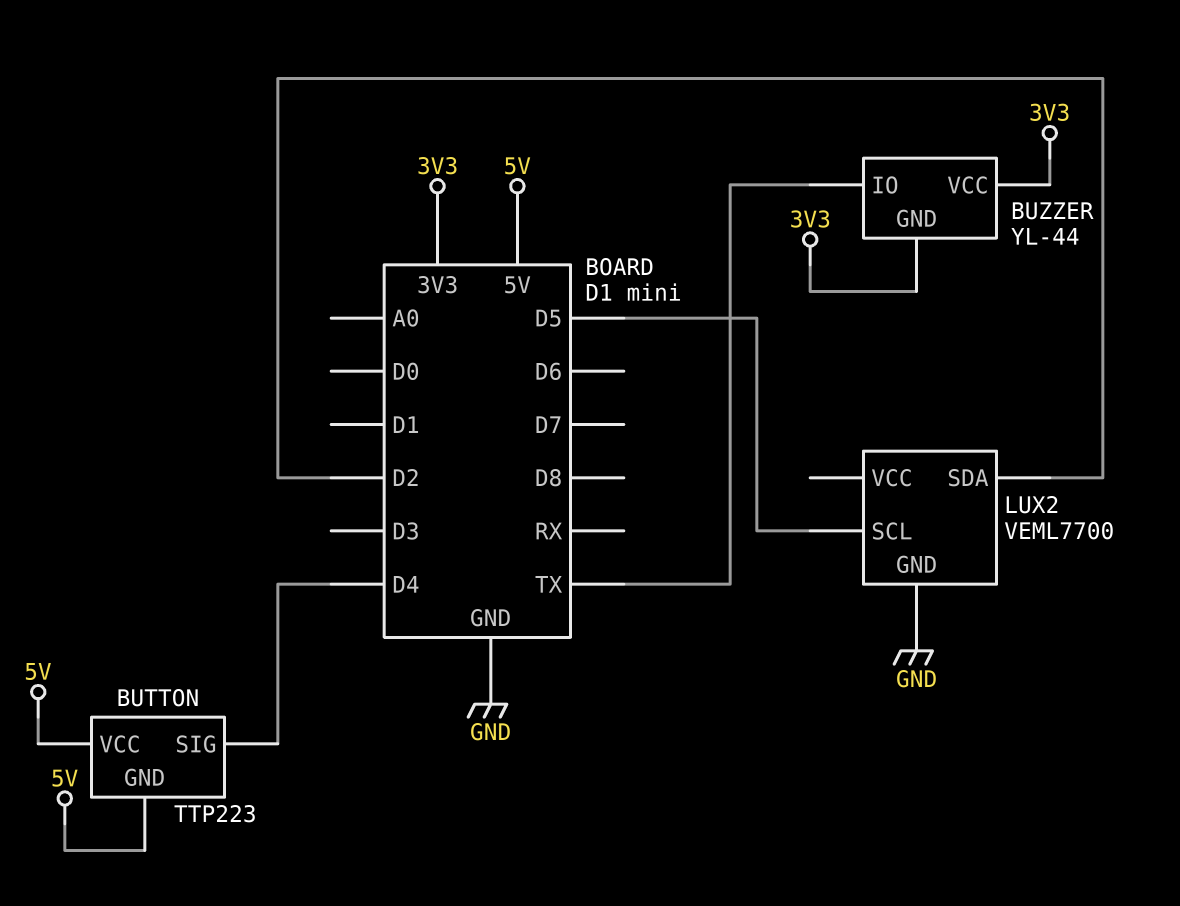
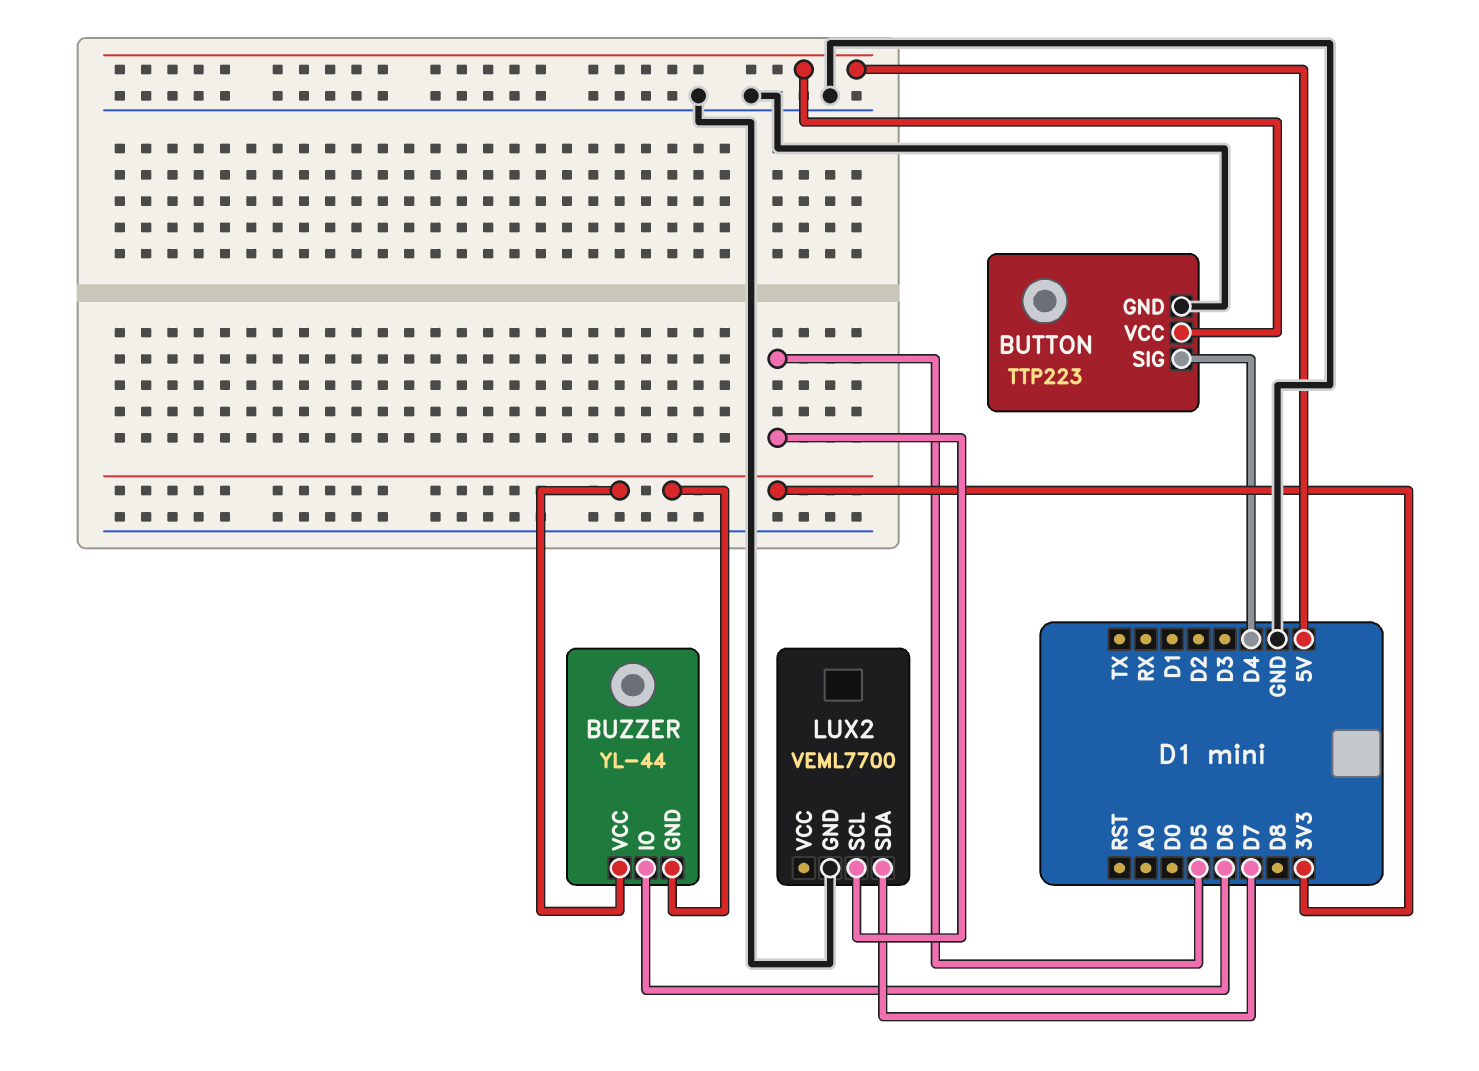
BUTTON pin GND: 5V -> GND
BUZZER pin IO: TX -> D6
LUX2 pin SDA: D2 -> D7

